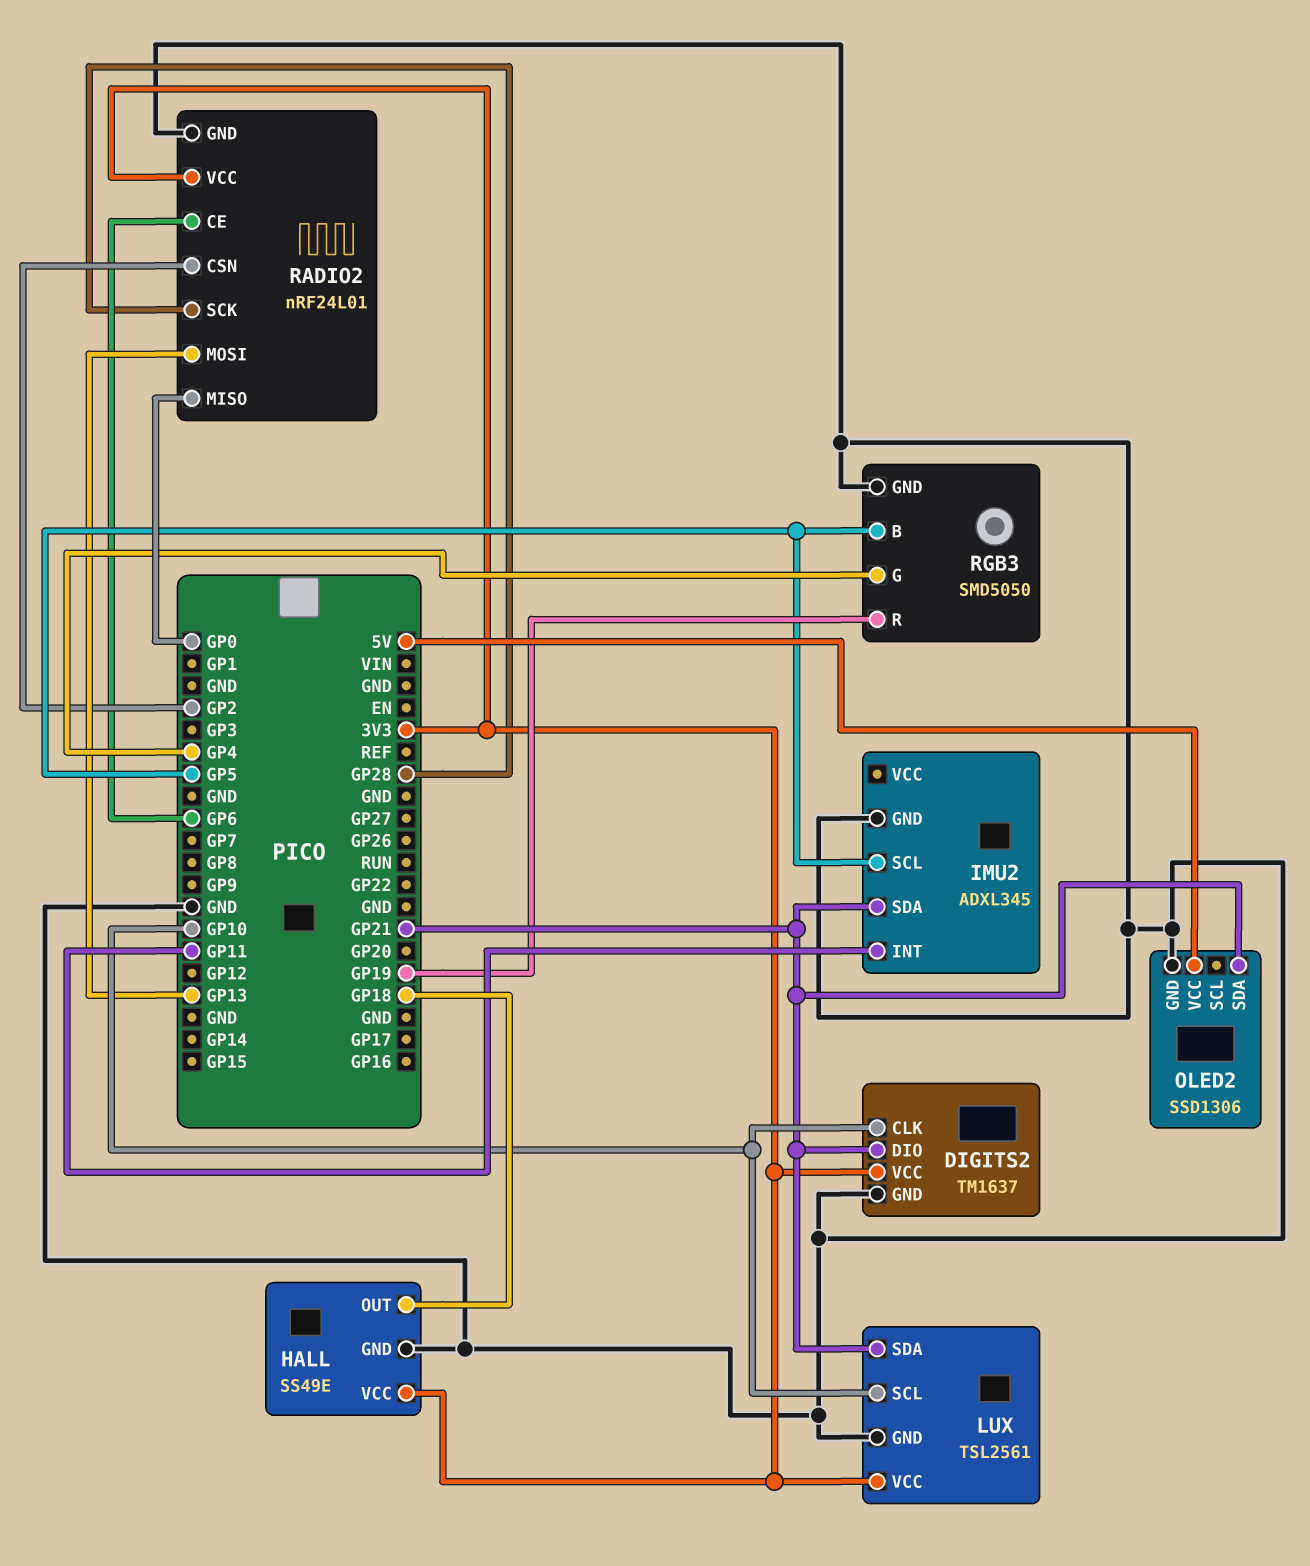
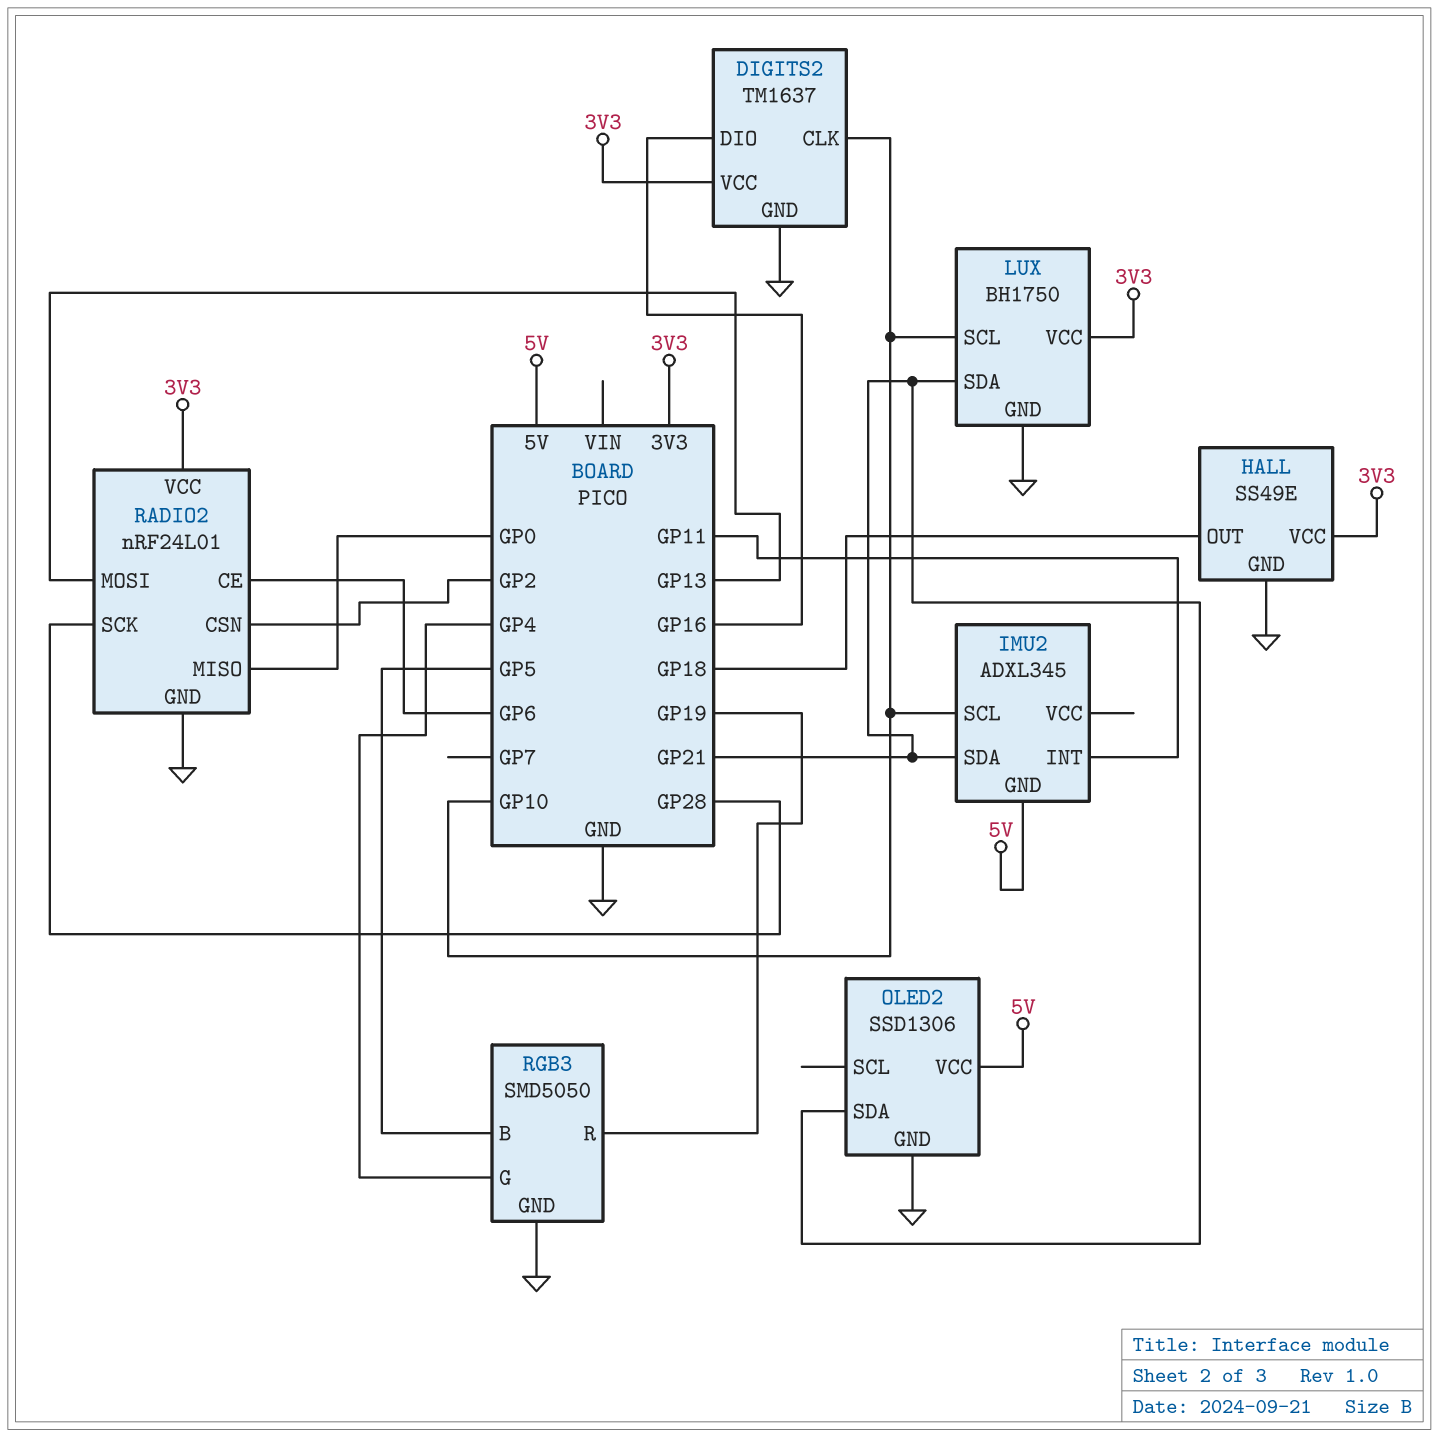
DIGITS2 pin DIO: GP21 -> GP16
IMU2 pin GND: GND -> 5V
IMU2 pin SCL: GP5 -> GP10
LUX: TSL2561 -> BH1750

